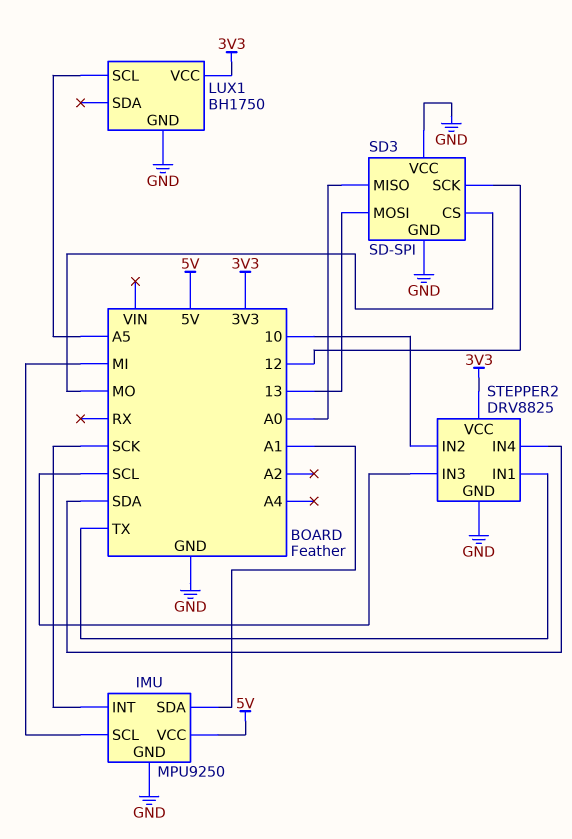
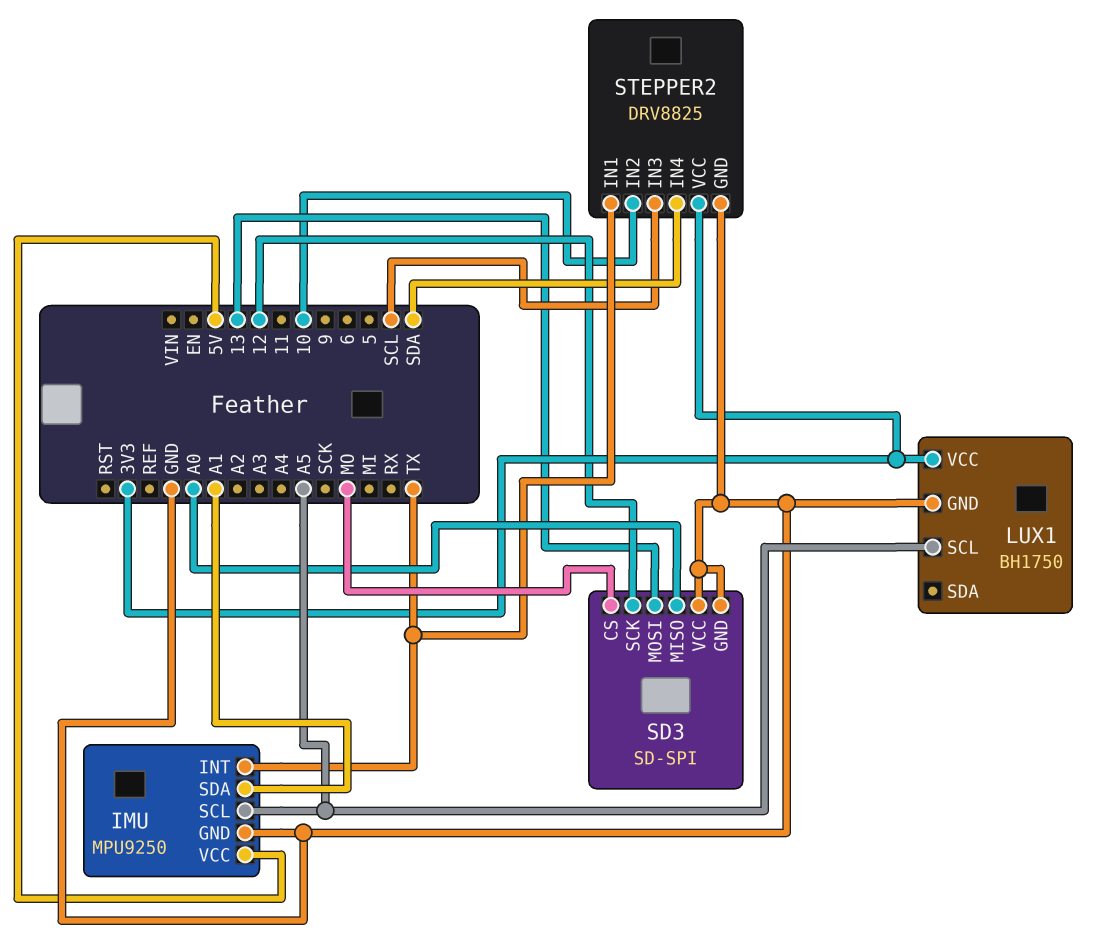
IMU pin INT: SCK -> TX
IMU pin SCL: MI -> A5

